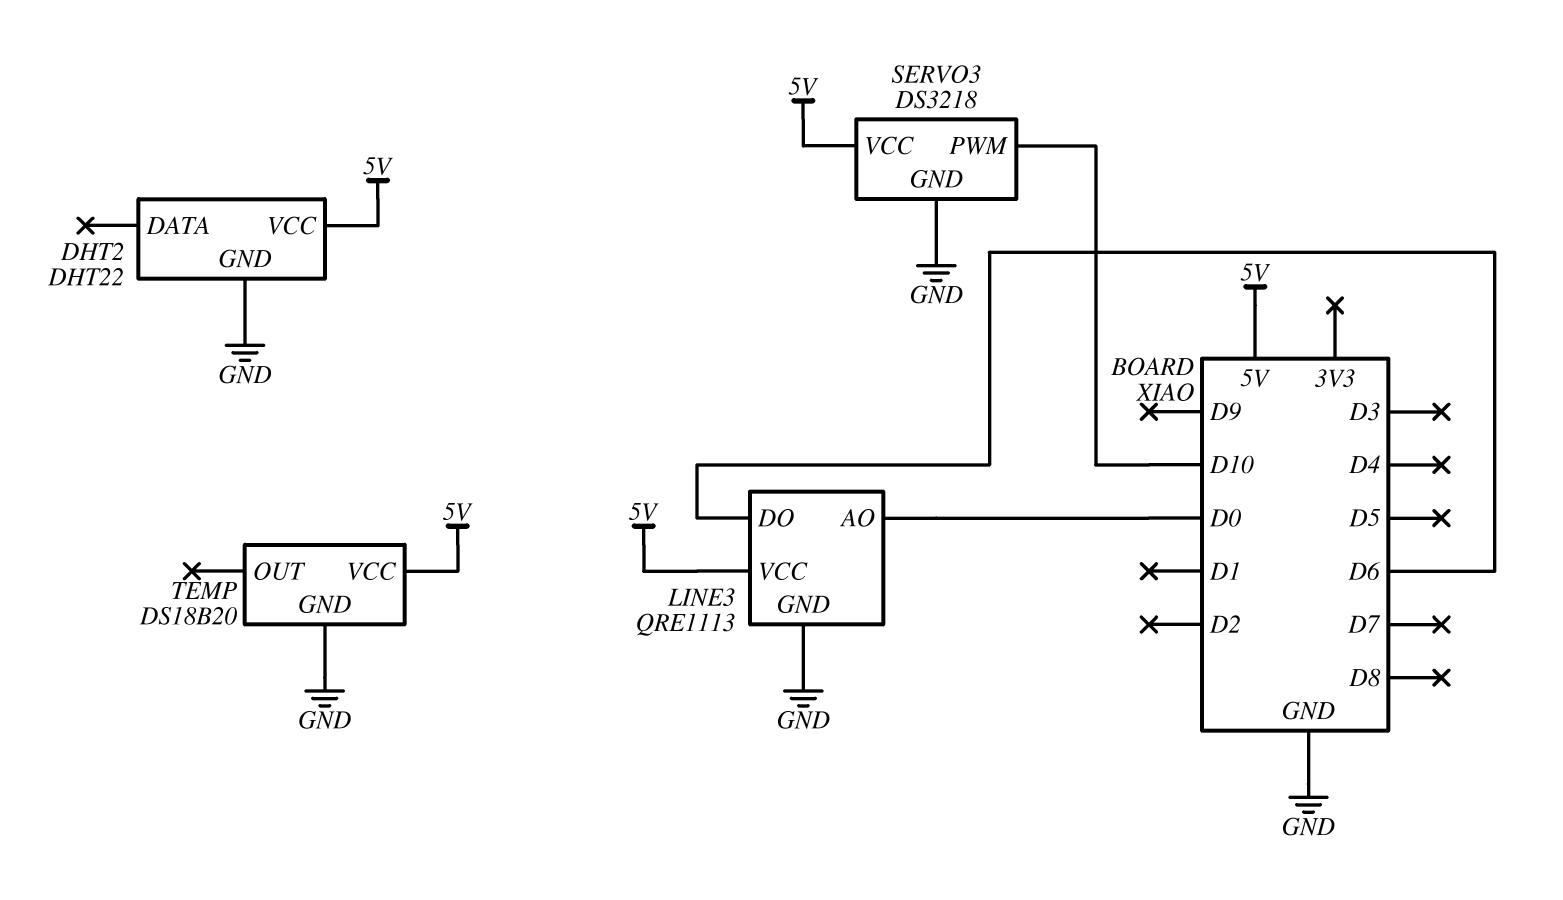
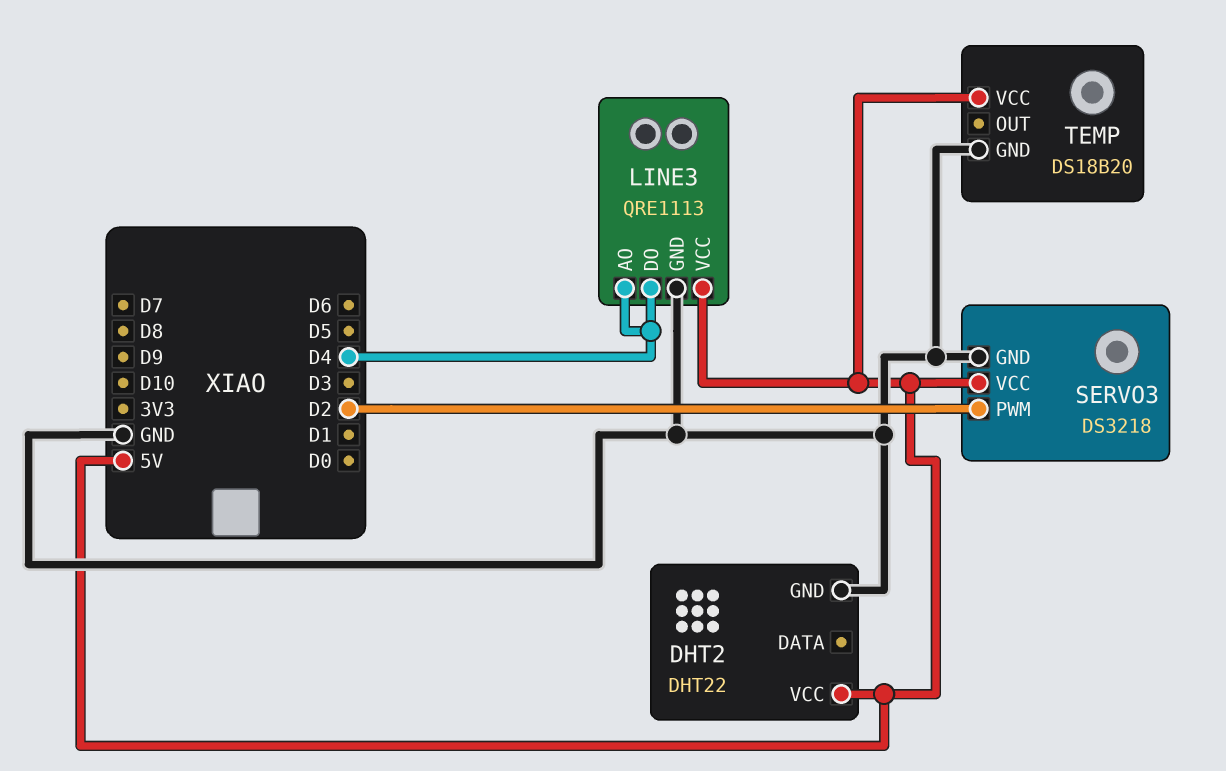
LINE3 pin AO: D0 -> D4
LINE3 pin DO: D6 -> D4
SERVO3 pin PWM: D10 -> D2

